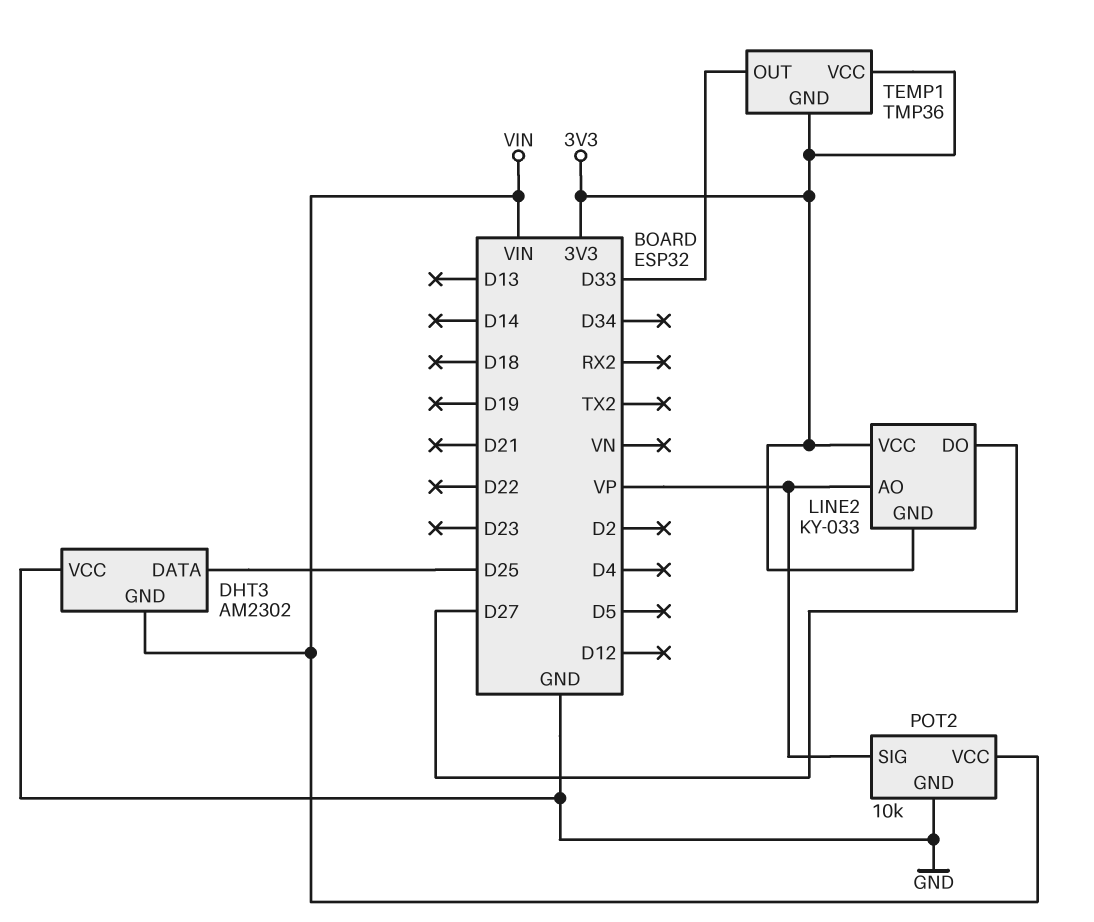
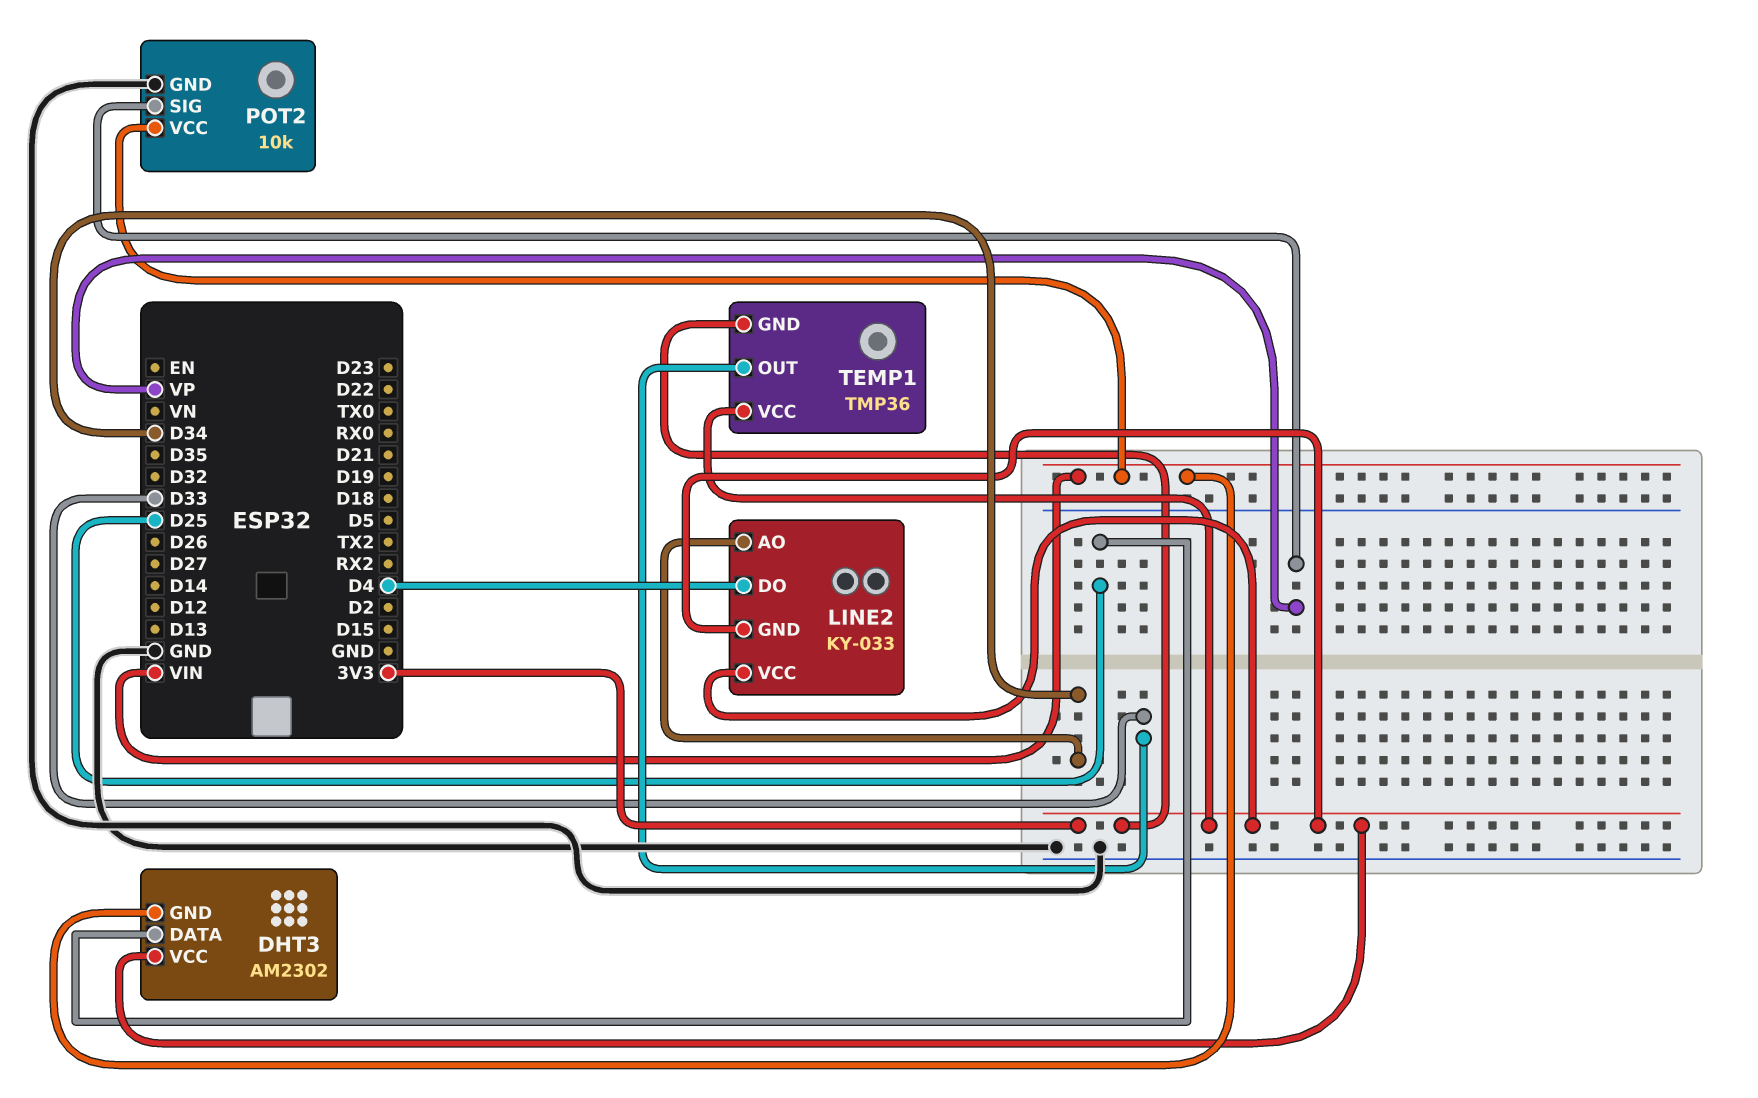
DHT3 pin VCC: GND -> 3V3
LINE2 pin AO: VP -> D34
LINE2 pin DO: D27 -> D4

